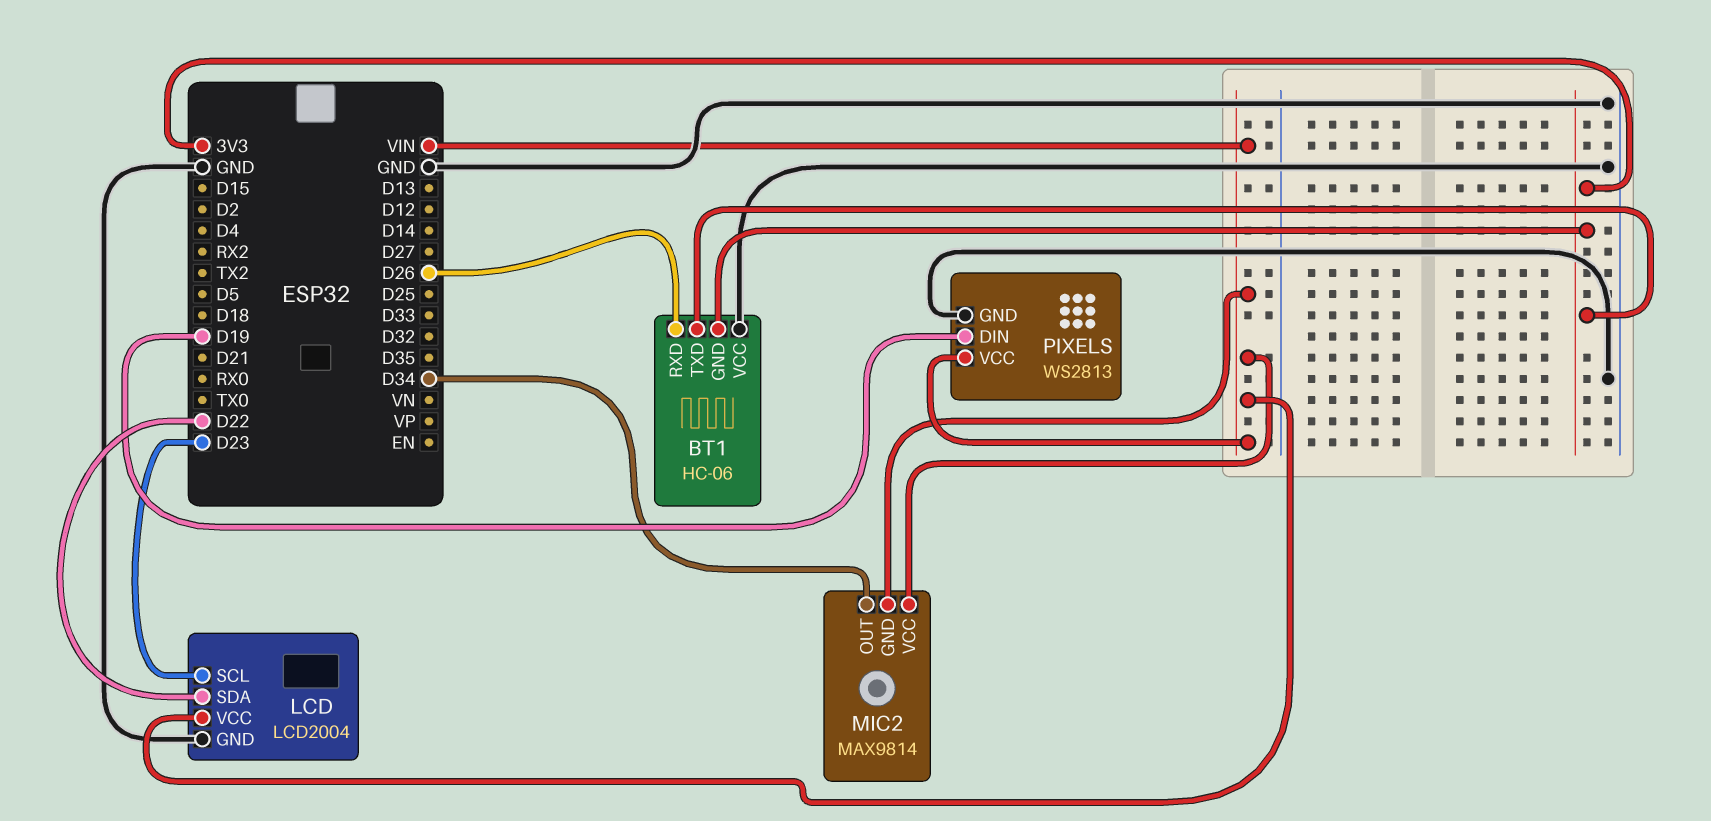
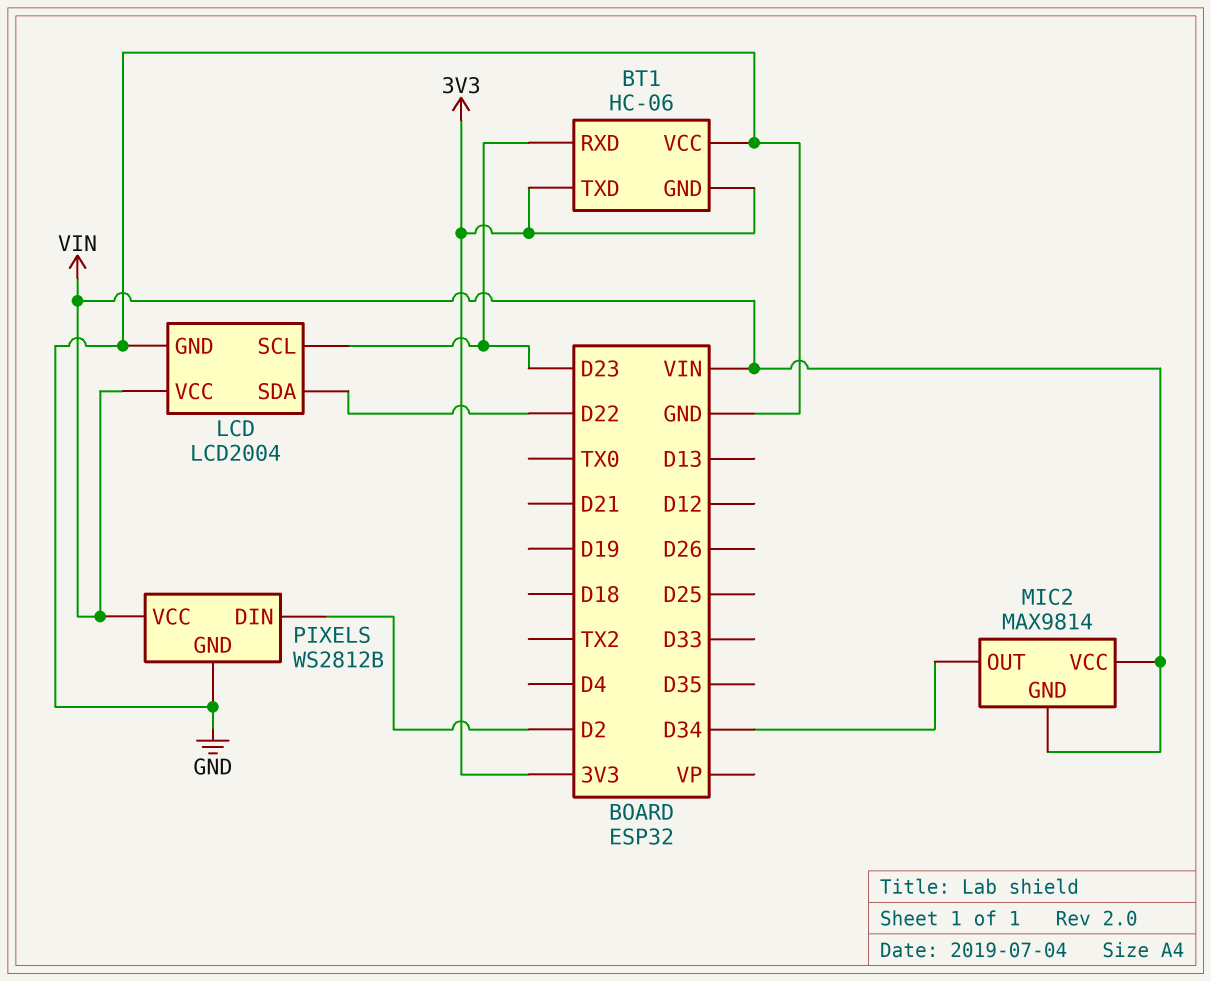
BT1 pin RXD: D26 -> D23
PIXELS: WS2813 -> WS2812B
PIXELS pin DIN: D19 -> D2

